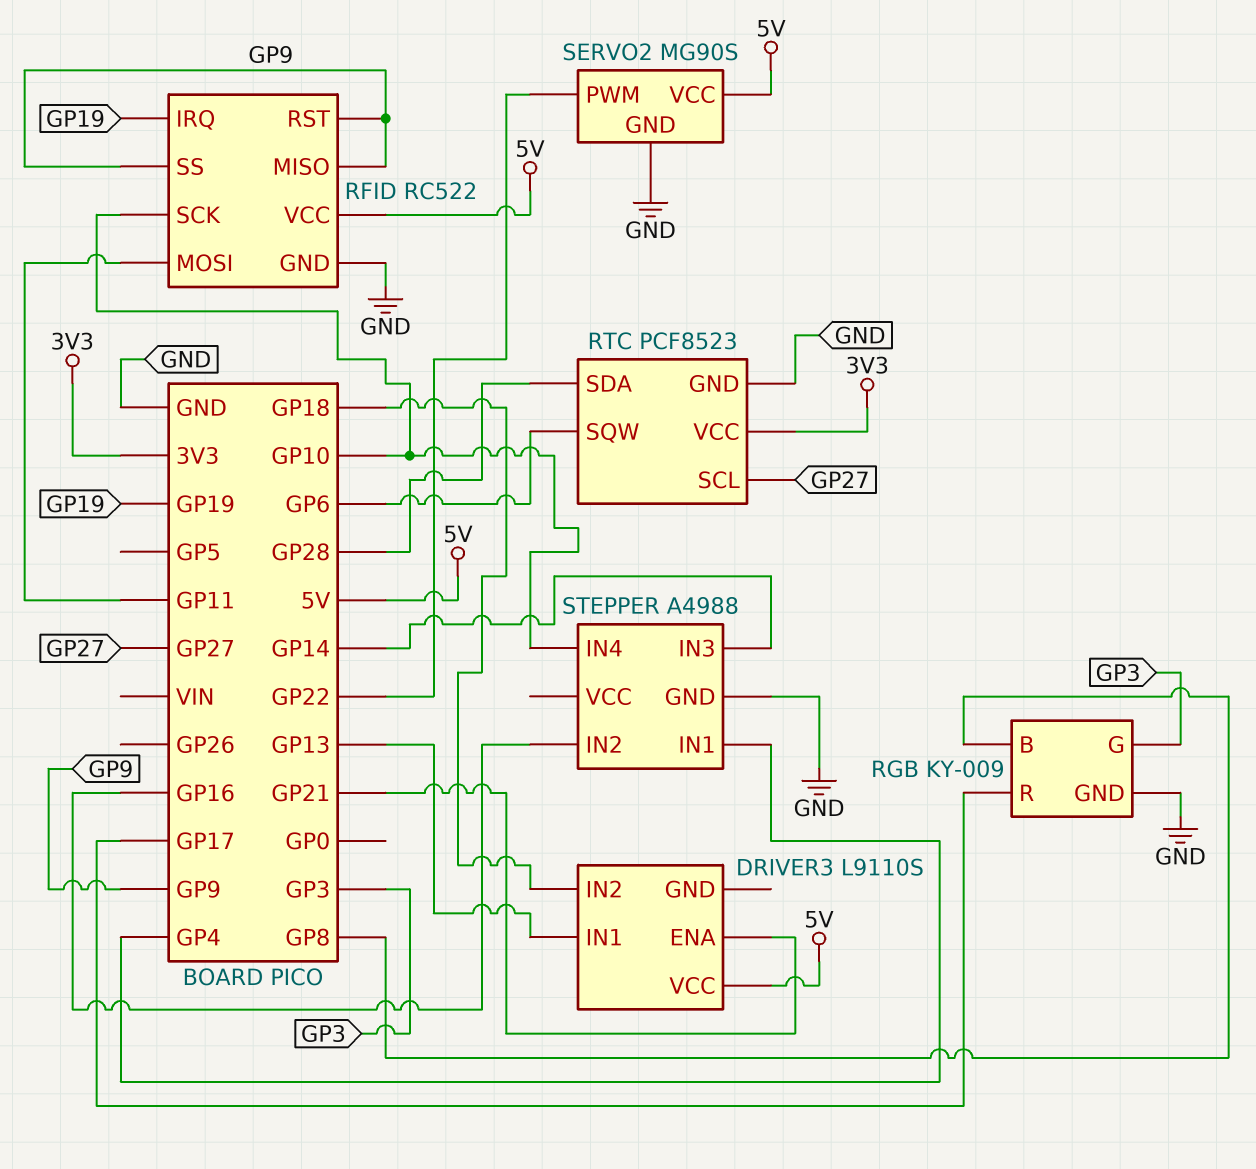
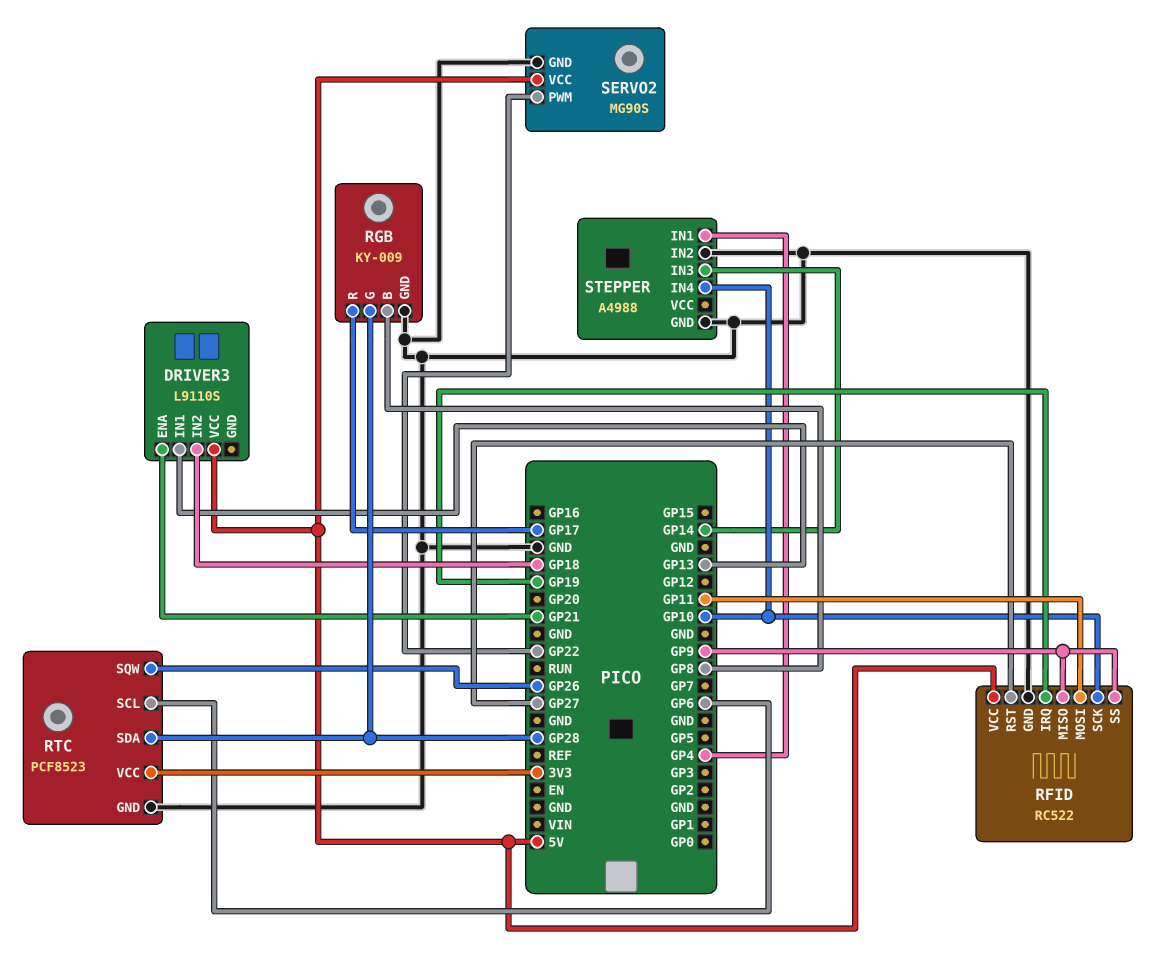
RFID pin RST: GP9 -> GP27
RGB pin G: GP3 -> GP28
RTC pin SCL: GP27 -> GP6
RTC pin SQW: GP6 -> GP26
STEPPER pin IN2: GP16 -> GND

